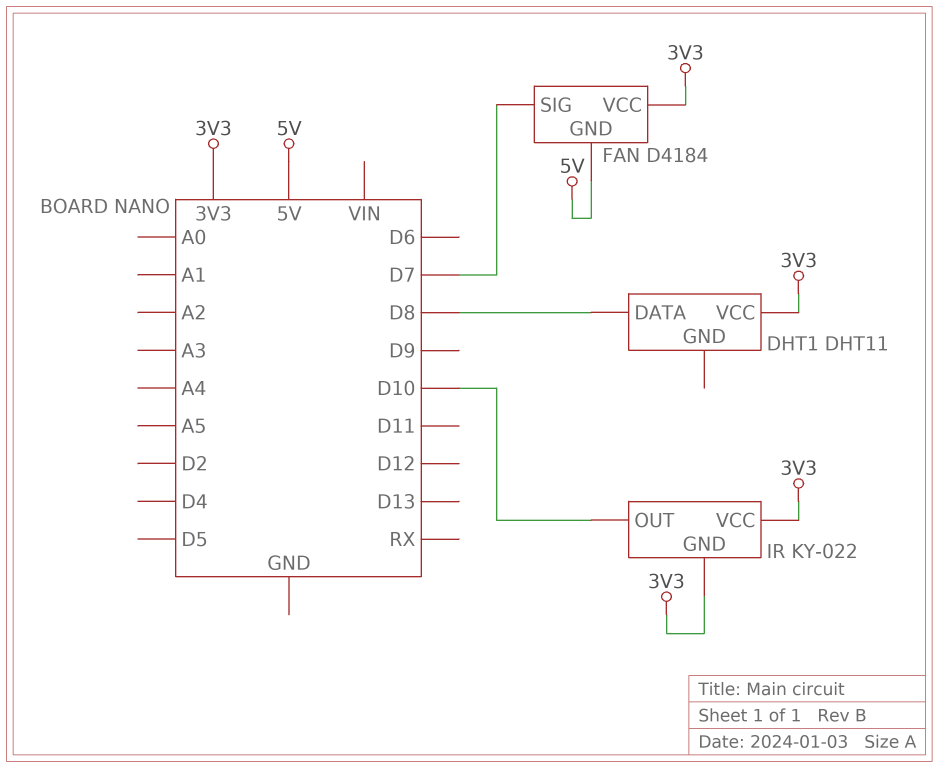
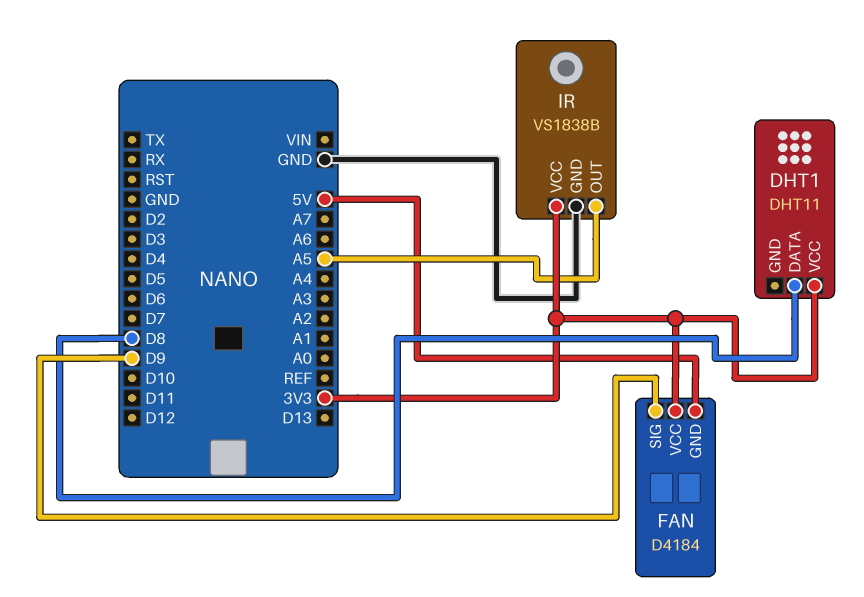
FAN pin SIG: D7 -> D9
IR: KY-022 -> VS1838B
IR pin GND: 3V3 -> GND
IR pin OUT: D10 -> A5

